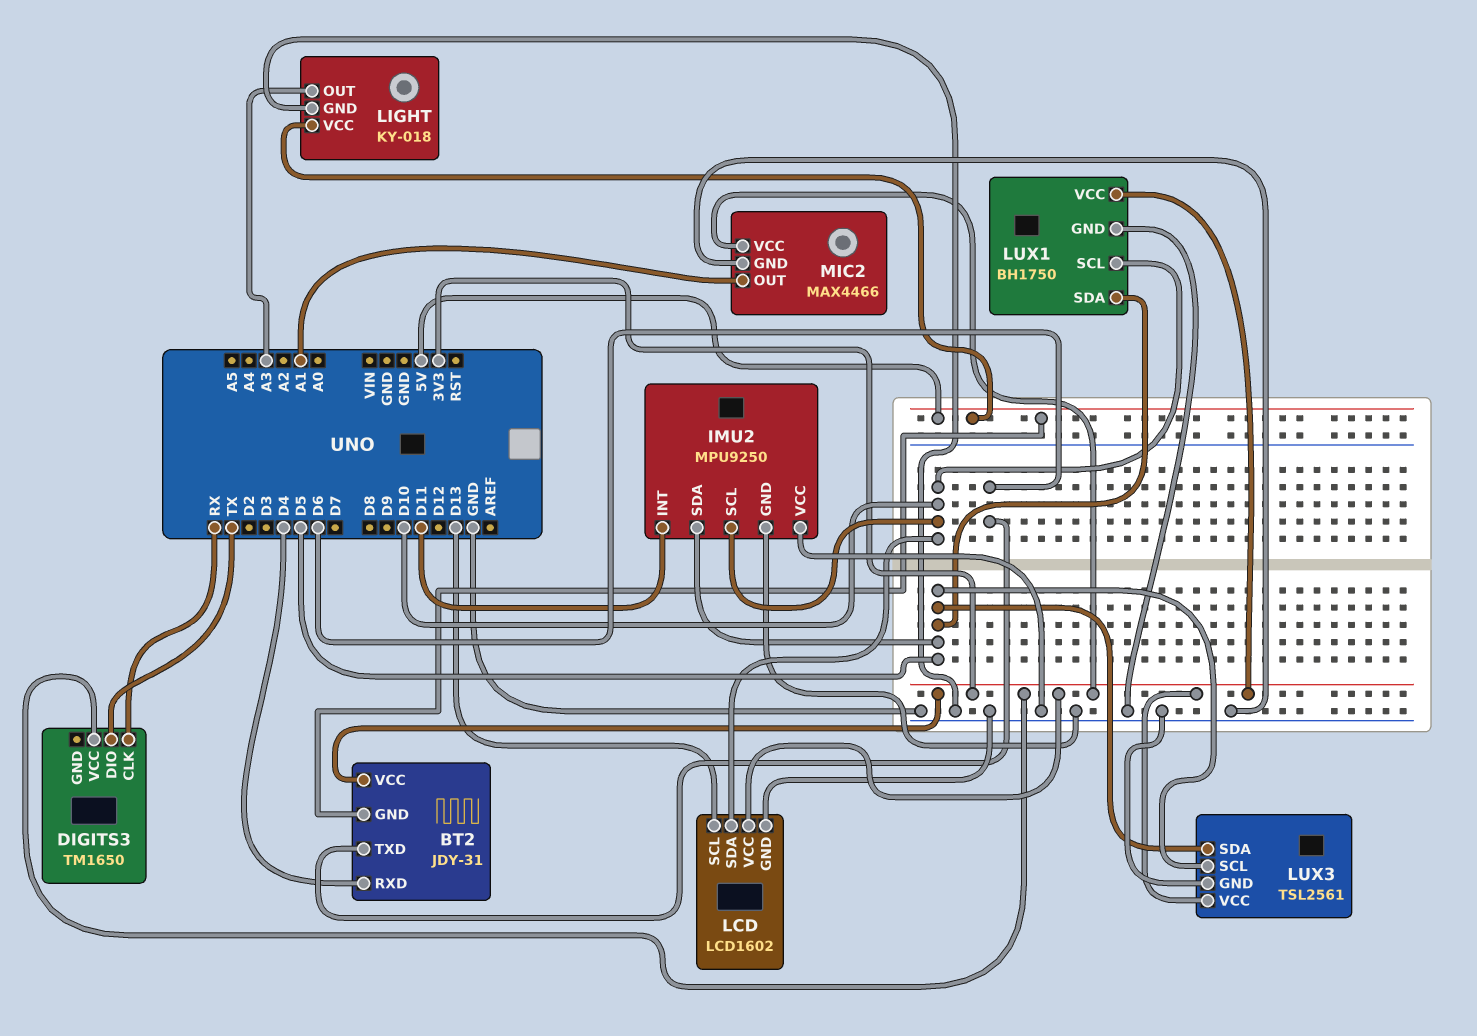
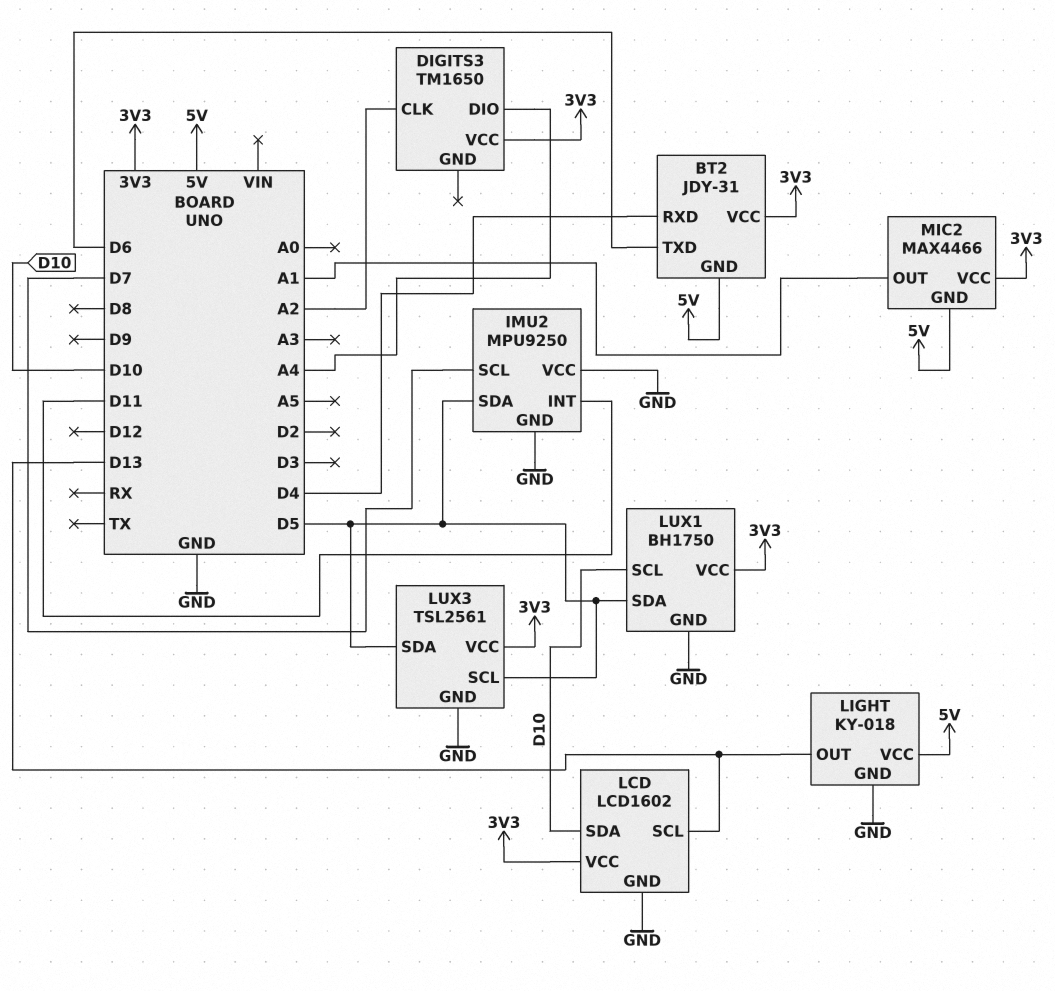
DIGITS3 pin CLK: RX -> A2
DIGITS3 pin DIO: TX -> A4
IMU2 pin SCL: D10 -> D7
LIGHT pin OUT: A3 -> D13
MIC2 pin GND: GND -> 5V

